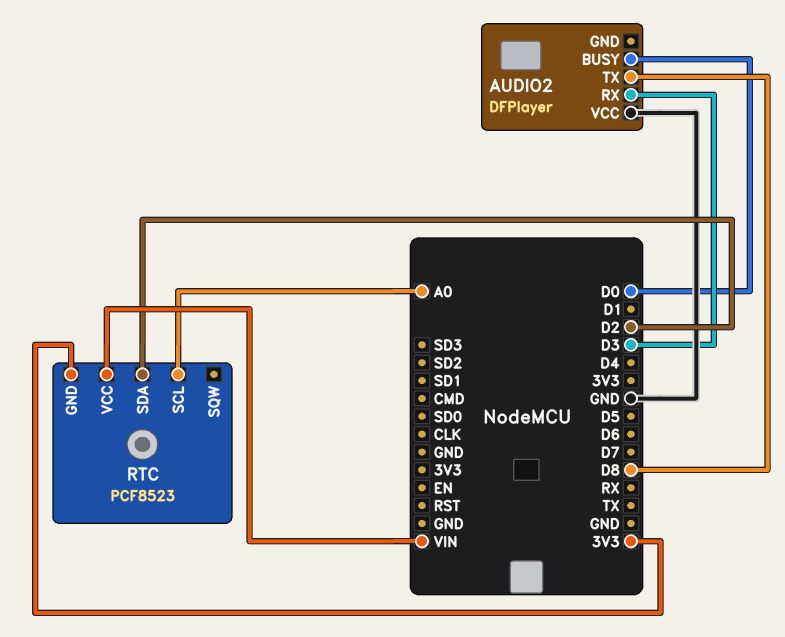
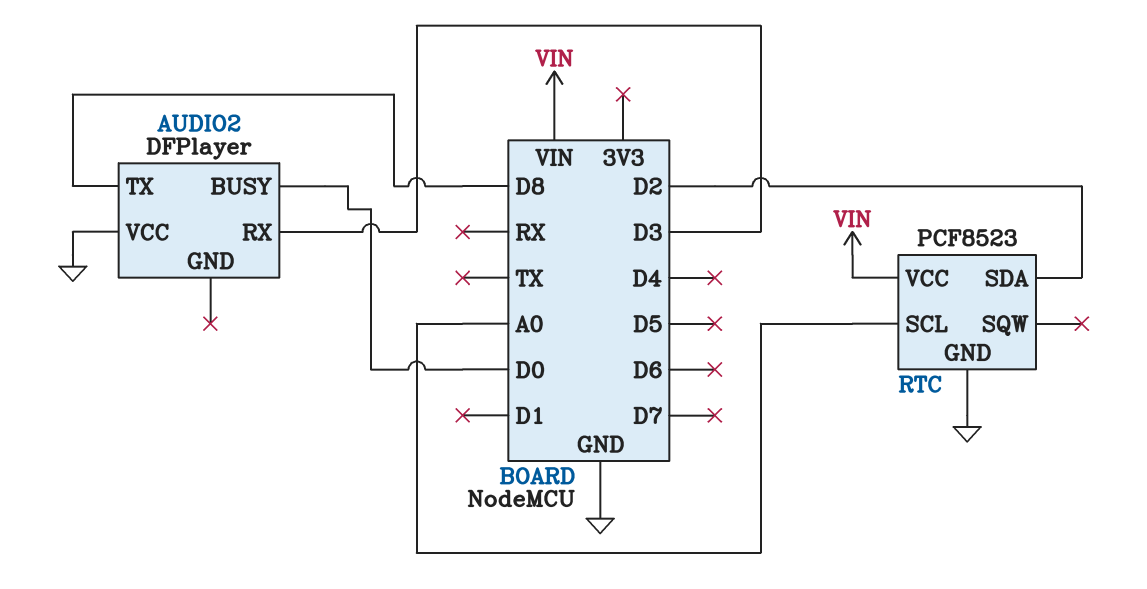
RTC pin GND: 3V3 -> GND

